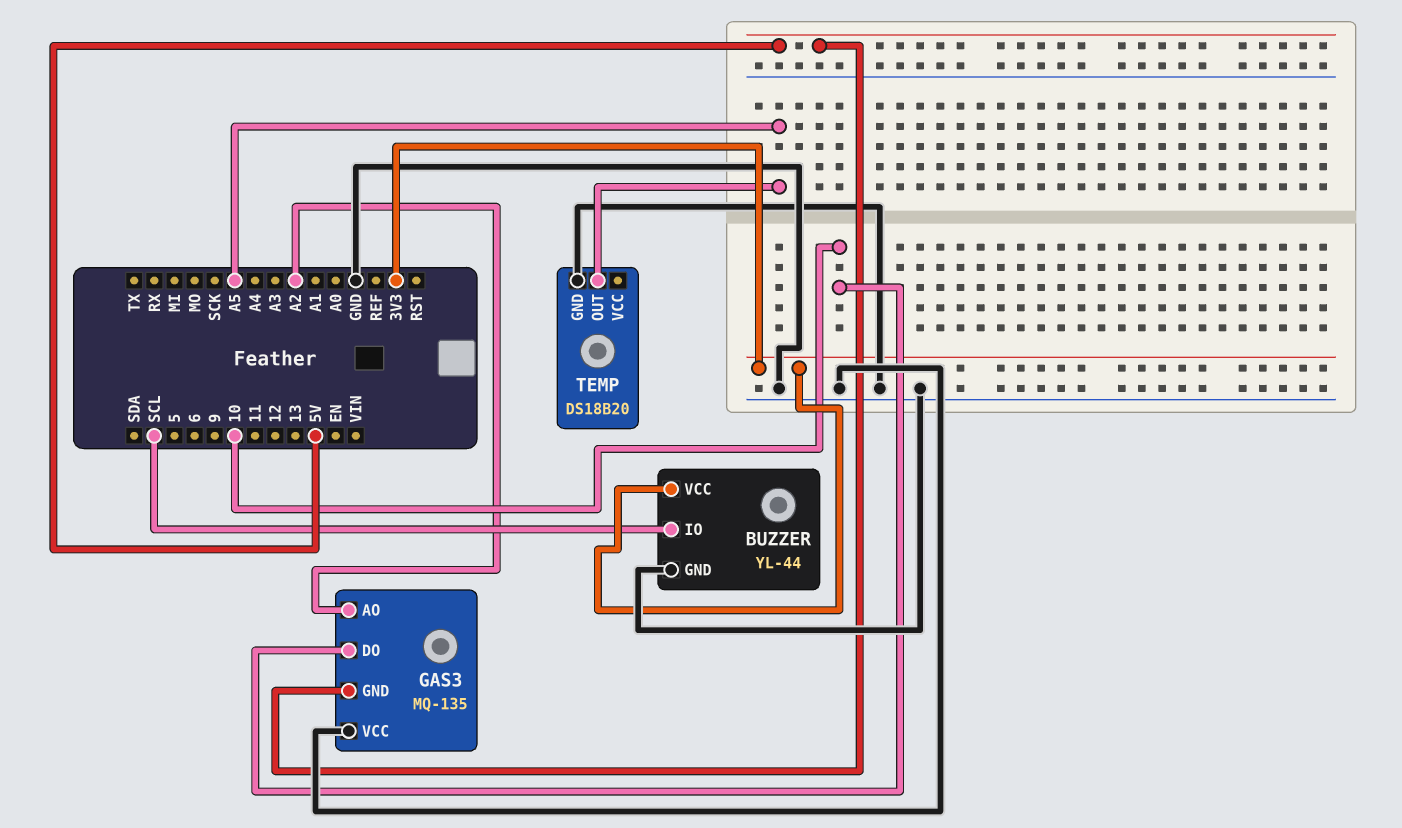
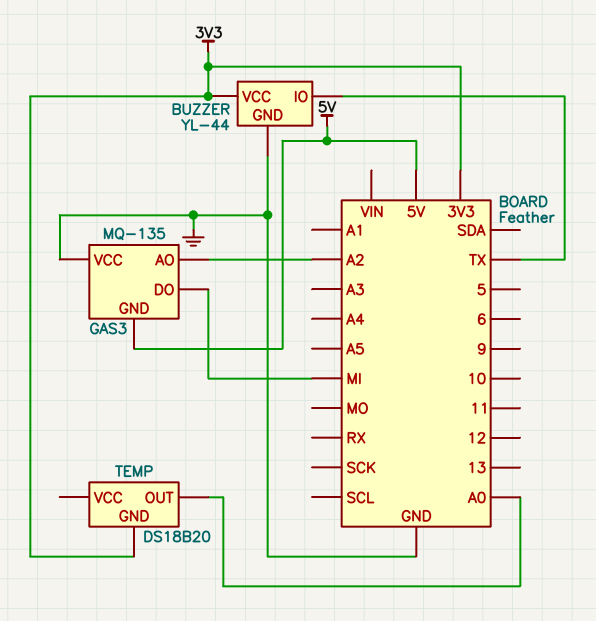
BUZZER pin IO: SCL -> TX
GAS3 pin DO: 10 -> MI
TEMP pin GND: GND -> 3V3
TEMP pin OUT: A5 -> A0

